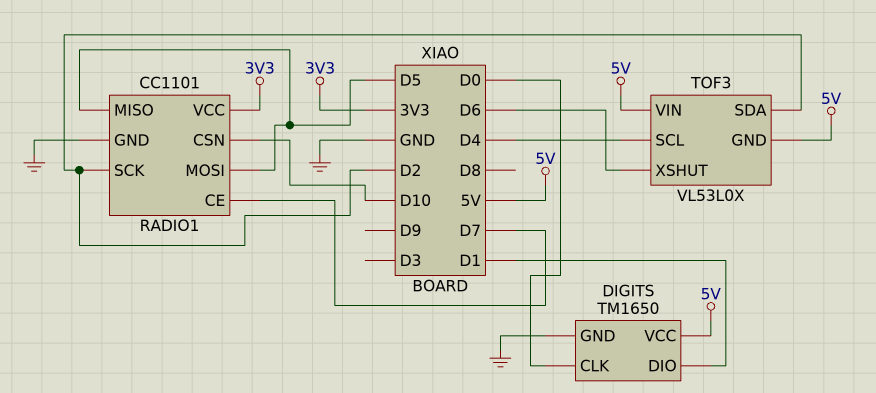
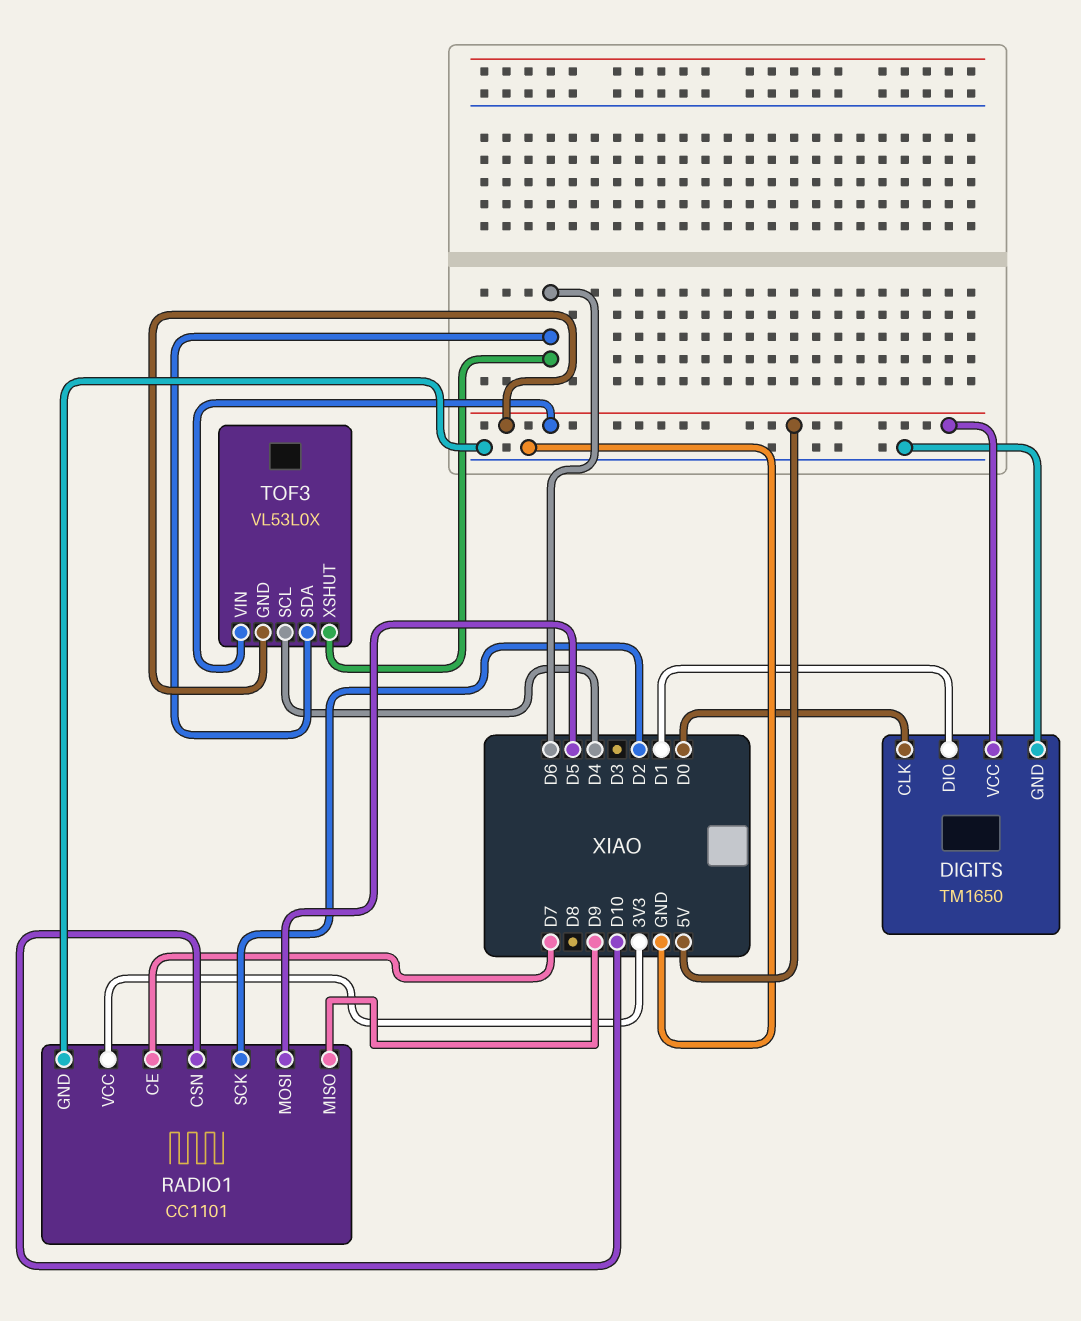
RADIO1 pin MISO: D5 -> D9
TOF3 pin SDA: D2 -> D6

